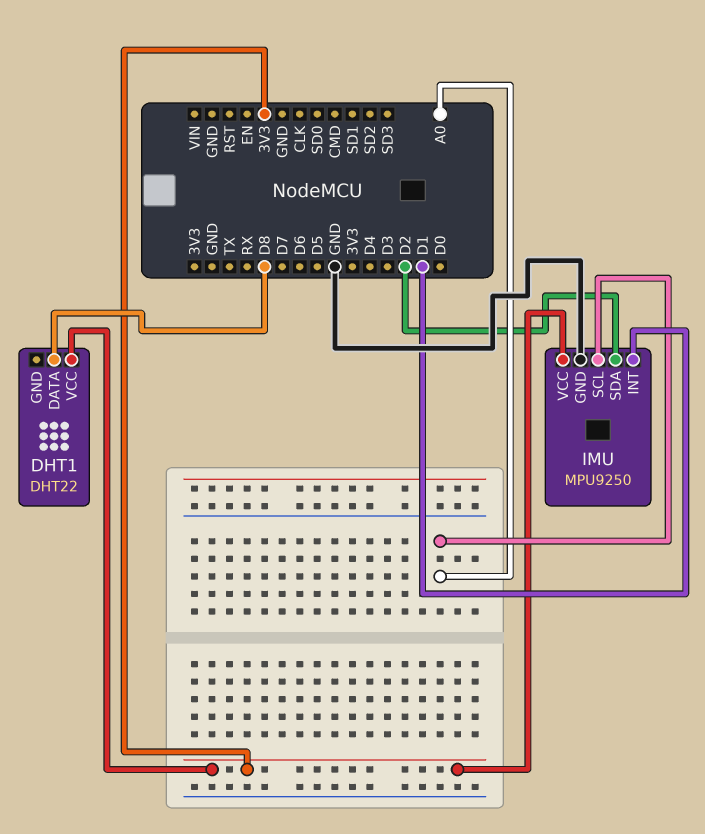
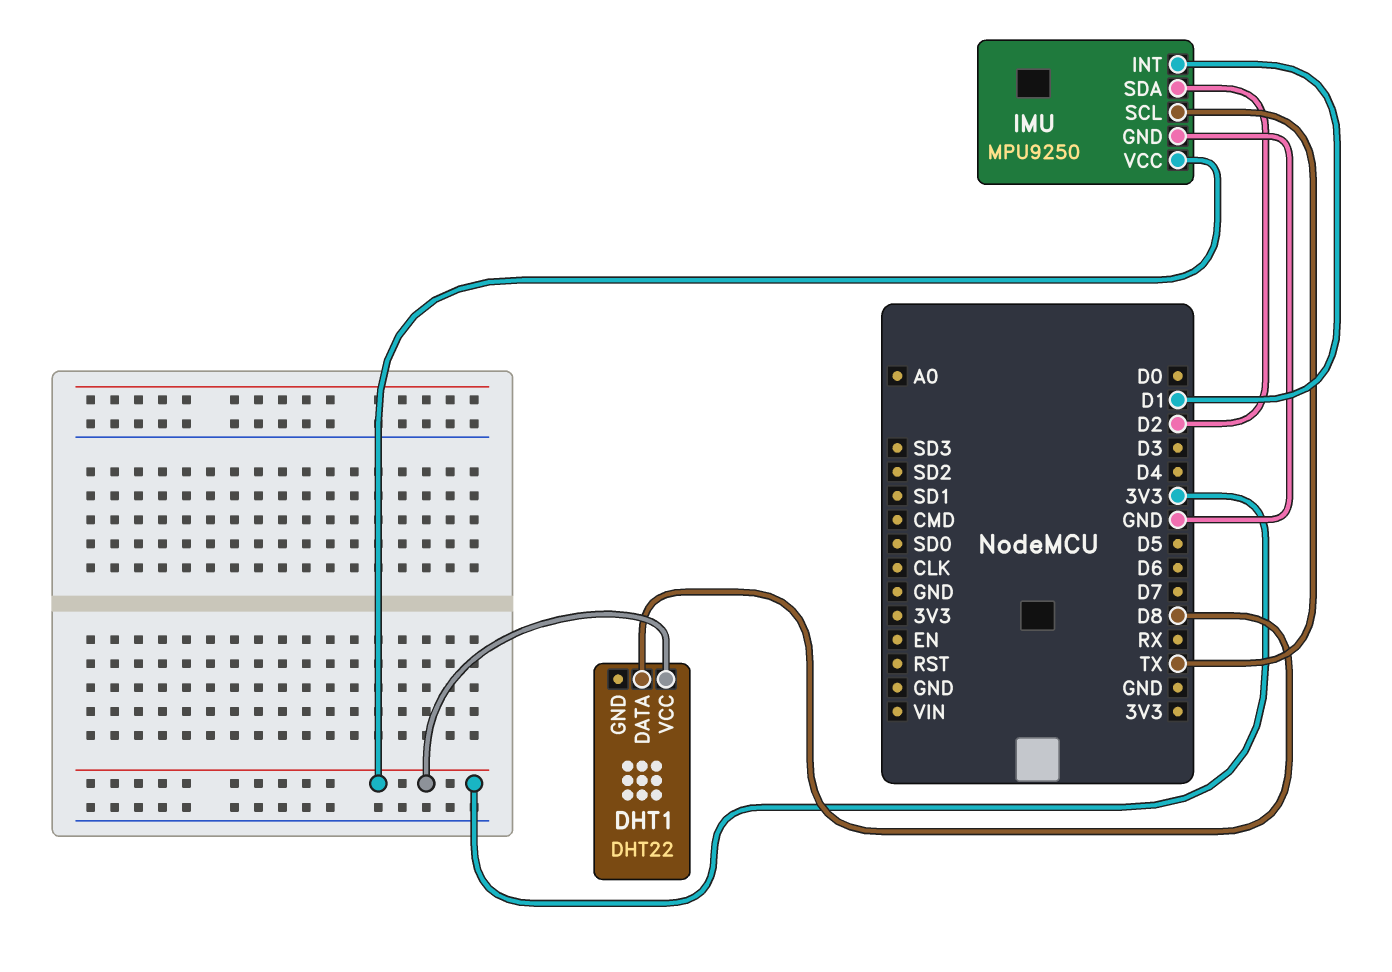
IMU pin SCL: A0 -> TX

